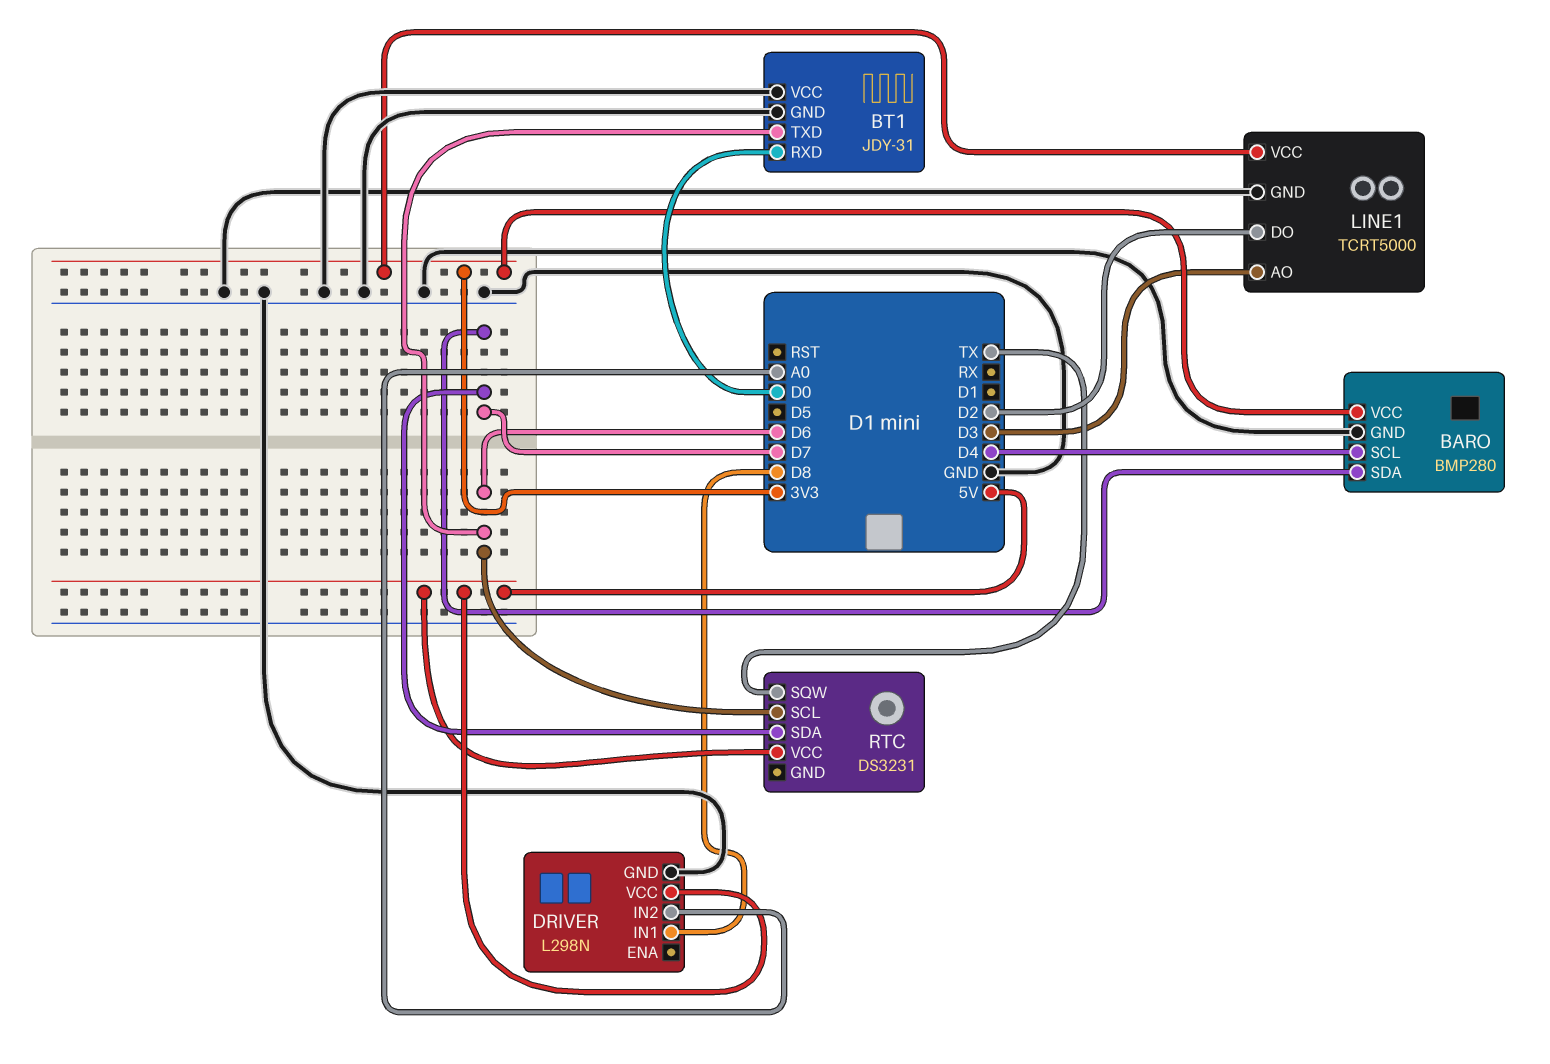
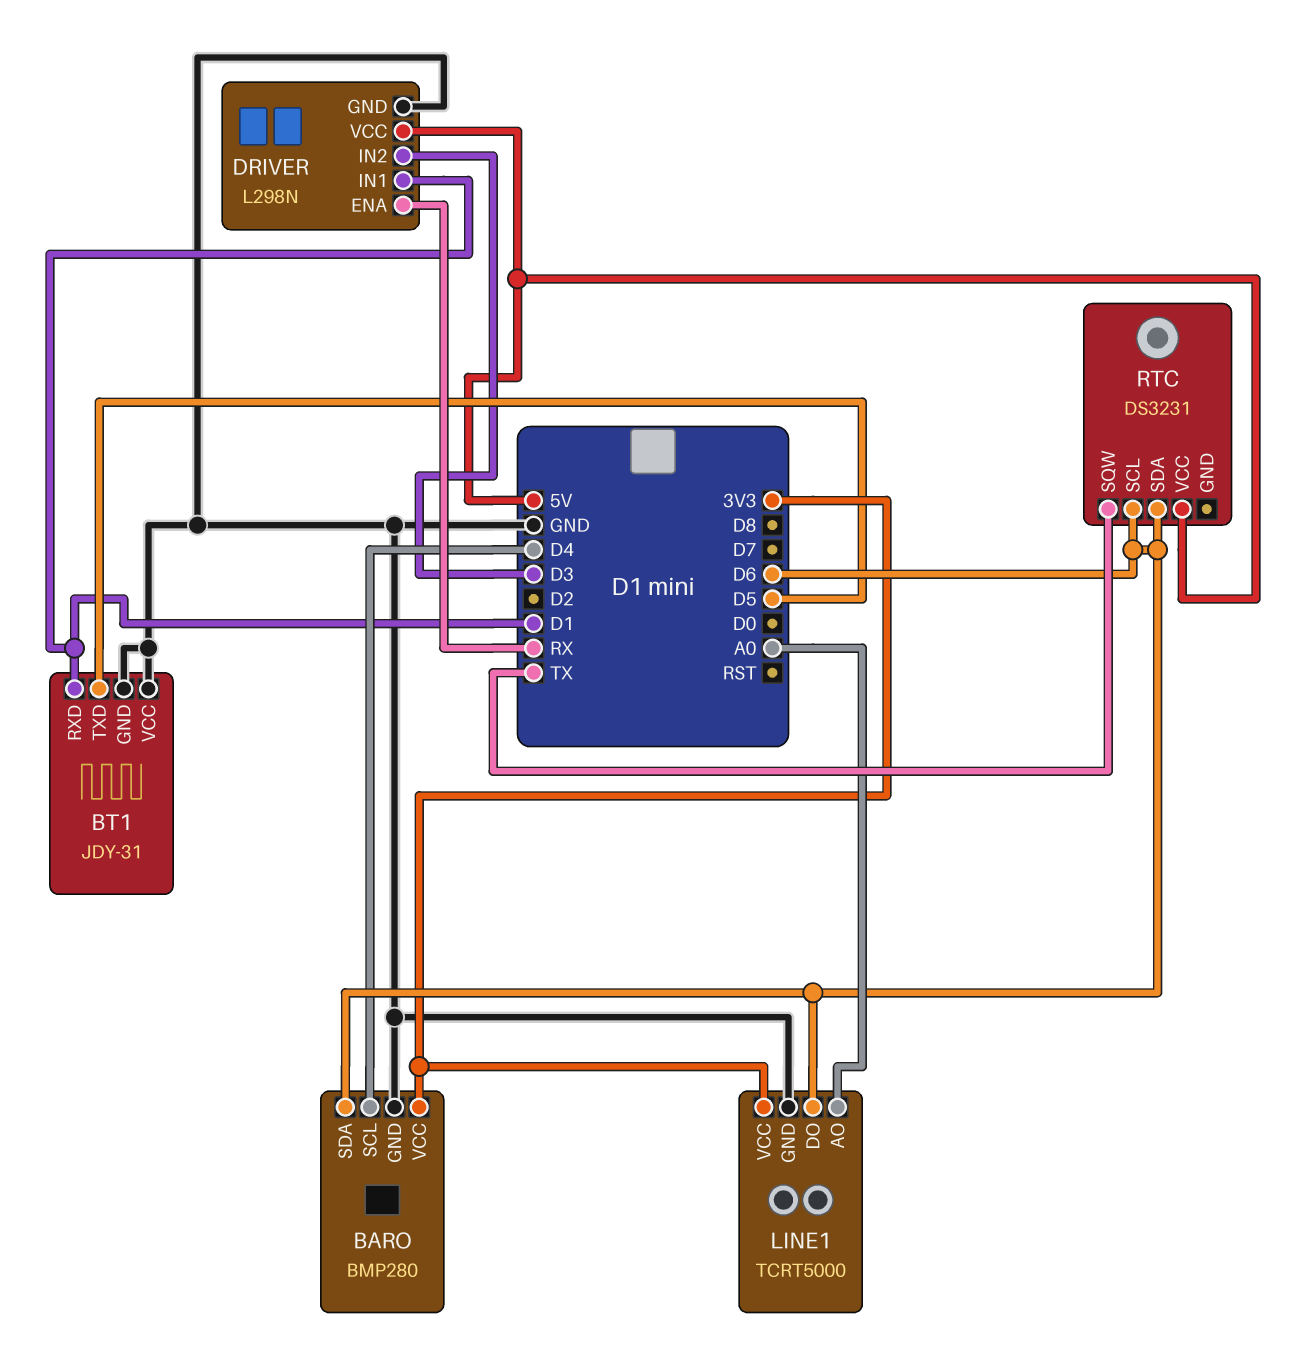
BARO pin SDA: D7 -> D6
BT1 pin RXD: D0 -> D1
BT1 pin TXD: D6 -> D5
DRIVER pin ENA: none -> RX
DRIVER pin IN1: D8 -> D1
DRIVER pin IN2: A0 -> D3
LINE1 pin AO: D3 -> A0
LINE1 pin DO: D2 -> D6
RTC pin SDA: D7 -> D6

